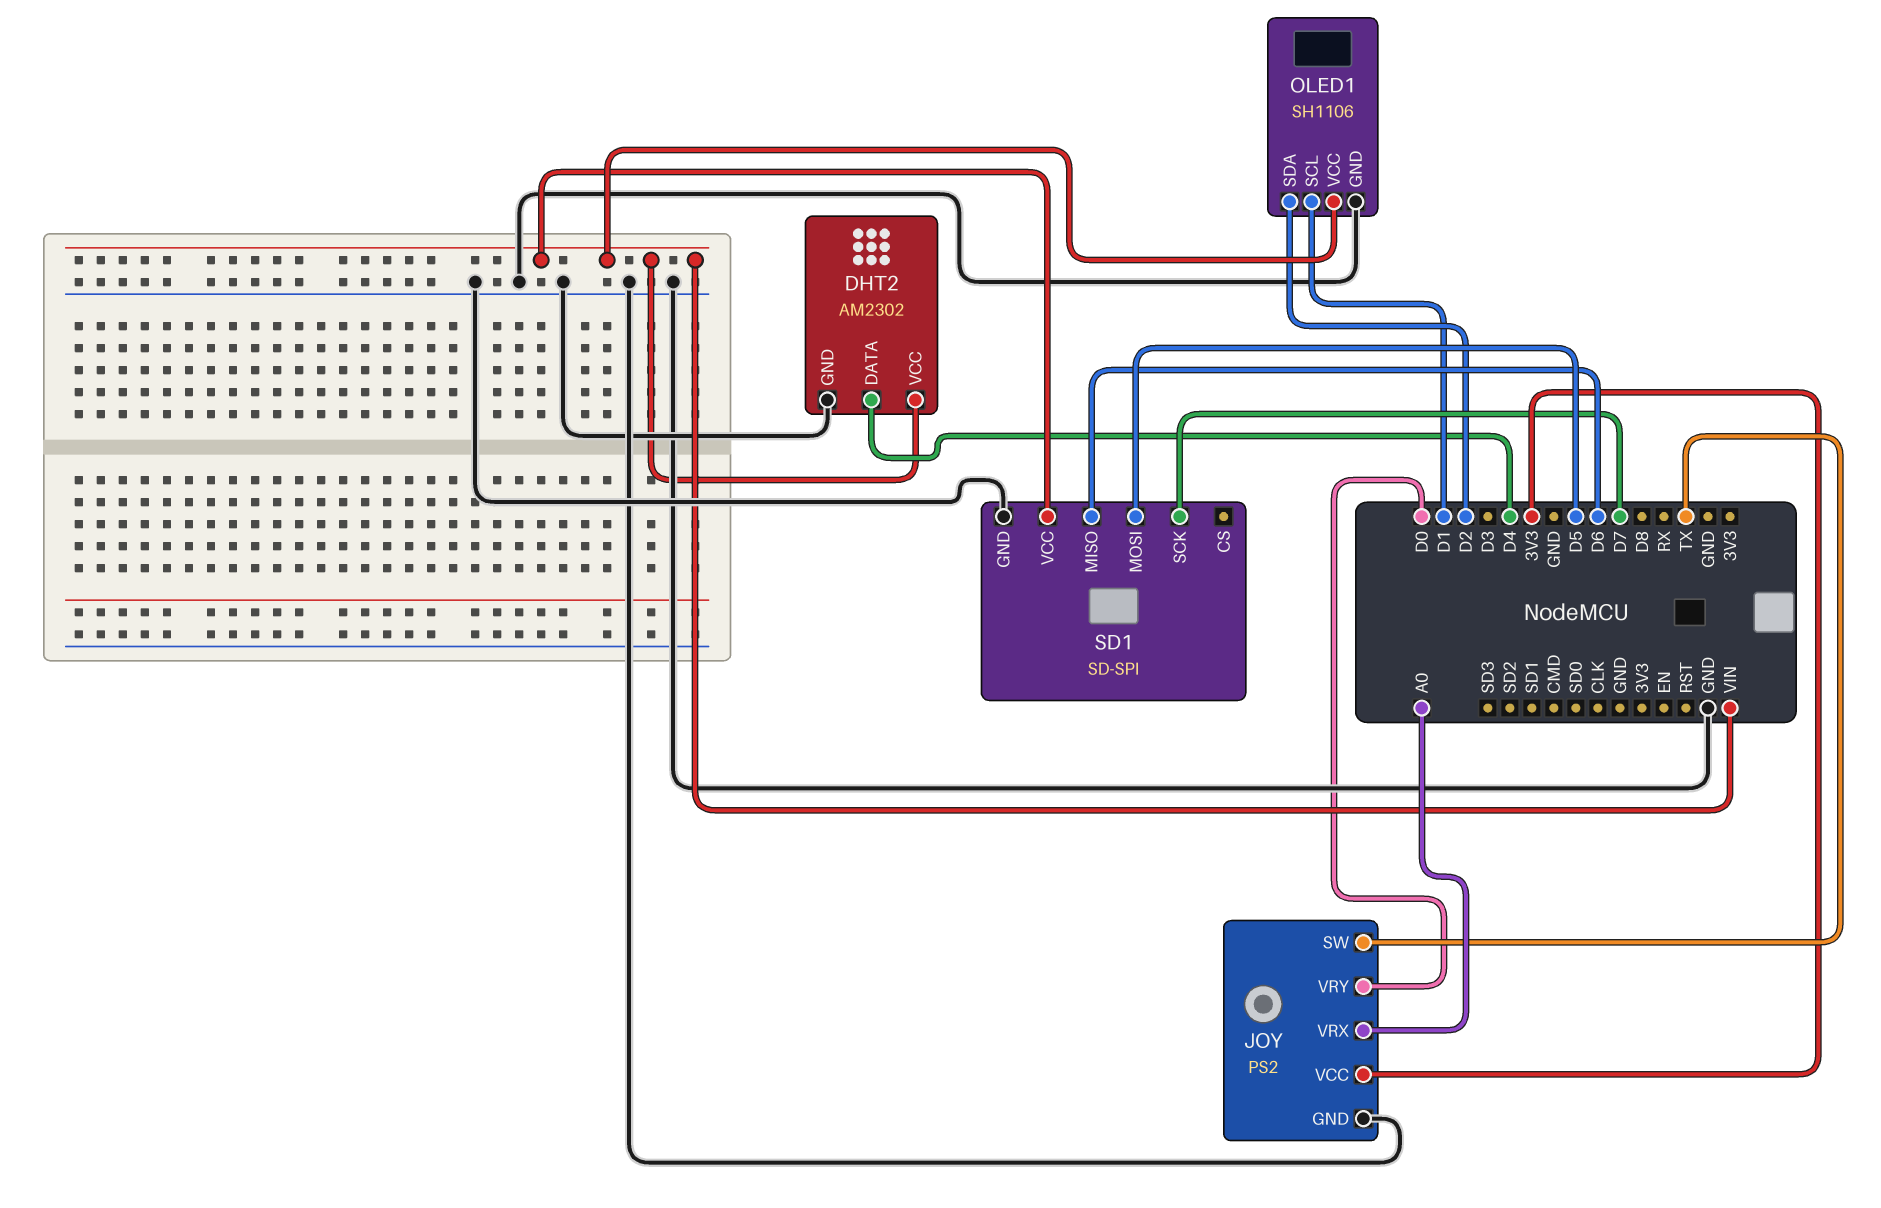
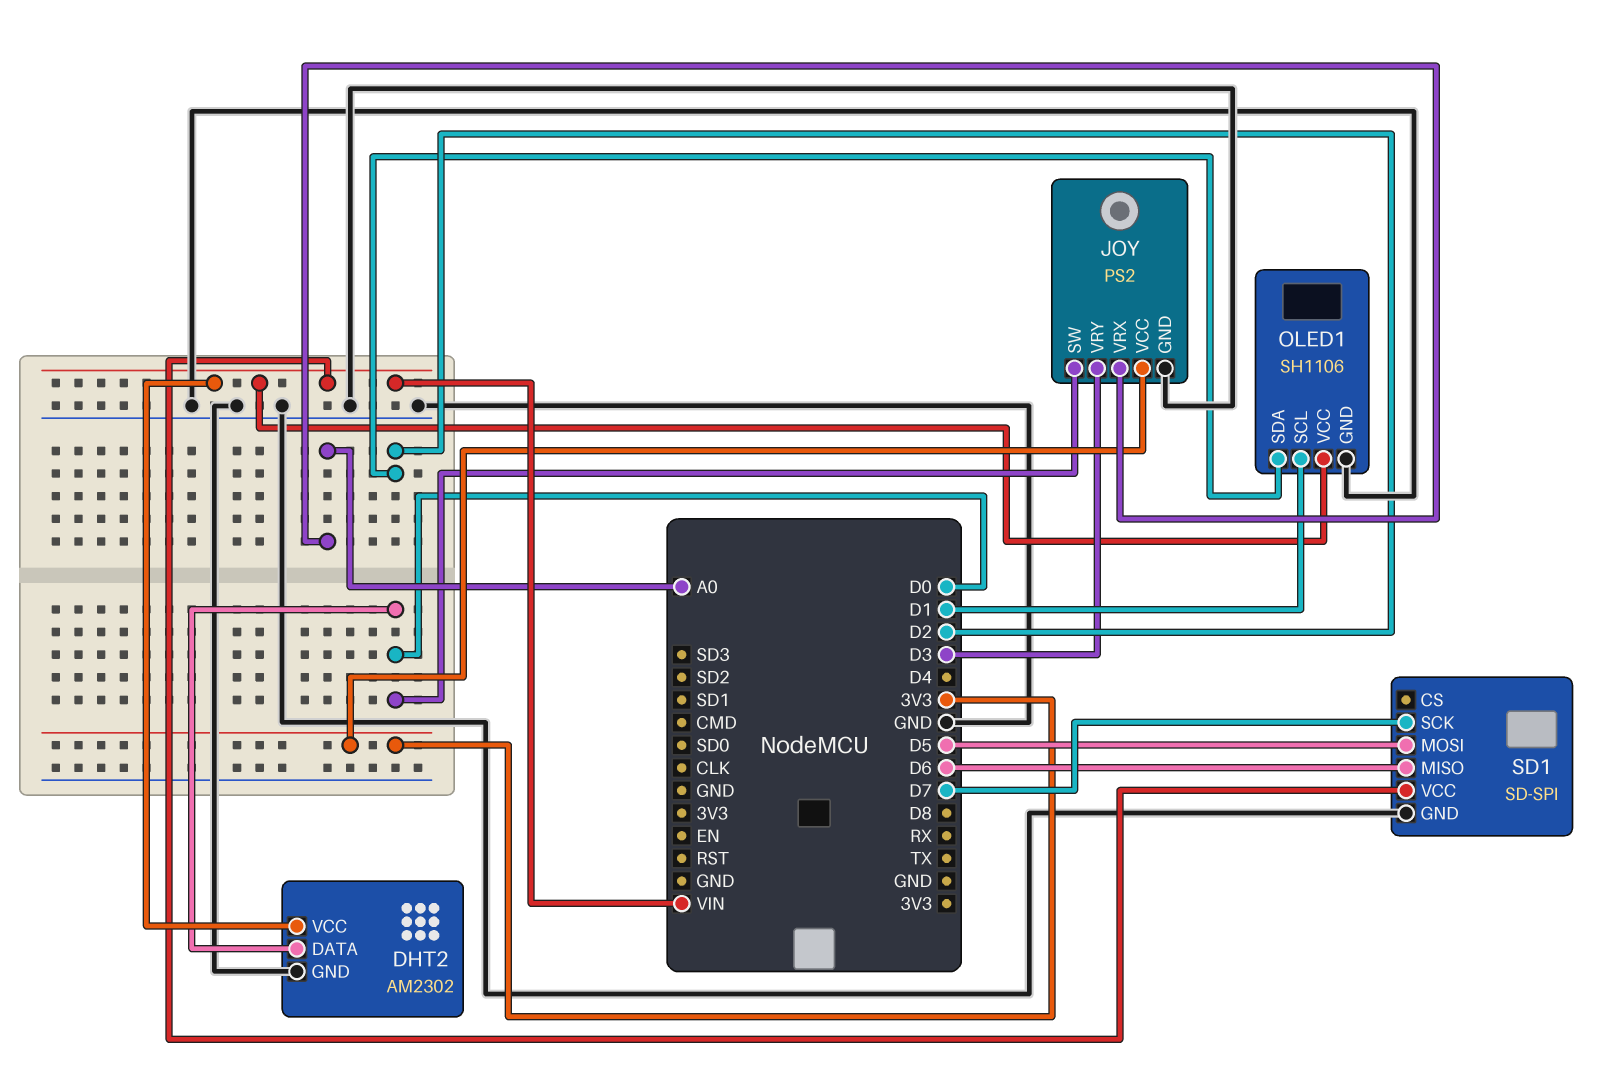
DHT2 pin DATA: D4 -> D0
JOY pin SW: TX -> D0
JOY pin VRY: D0 -> D3

